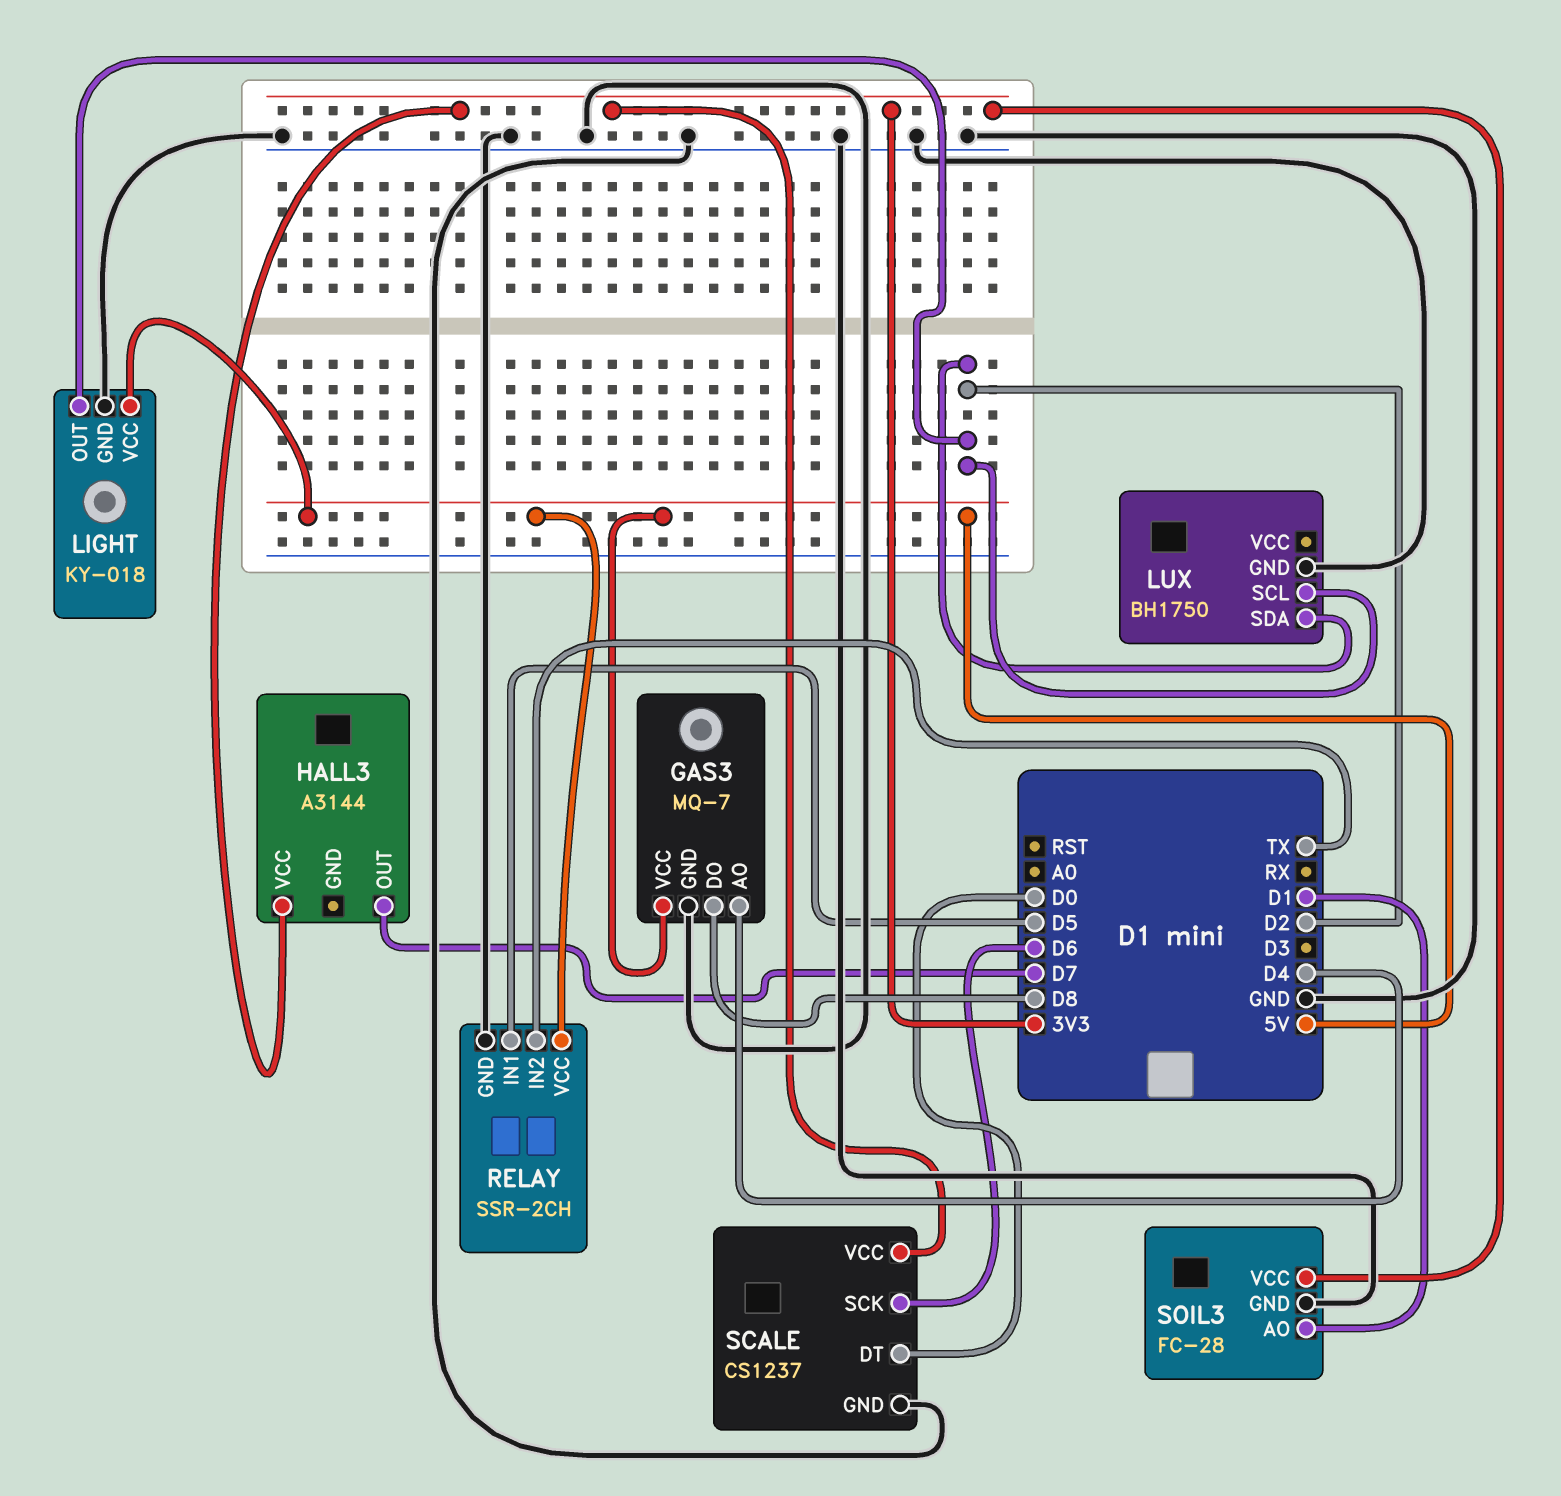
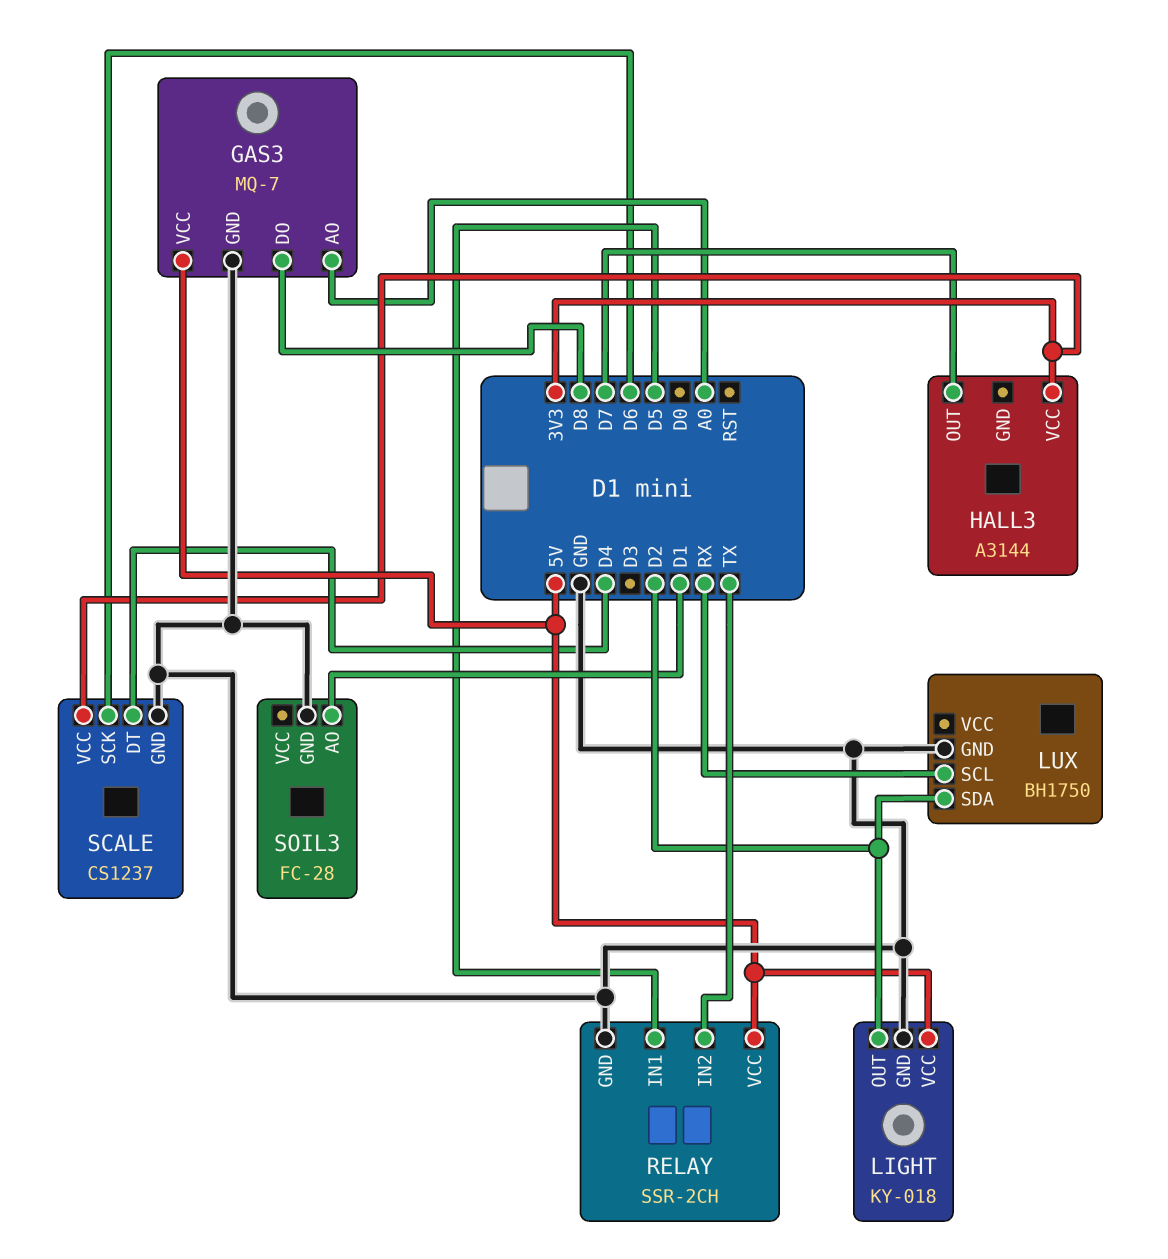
GAS3 pin AO: D4 -> A0
LUX pin SCL: D2 -> RX
SCALE pin DT: D0 -> D4
SOIL3 pin VCC: 3V3 -> none

